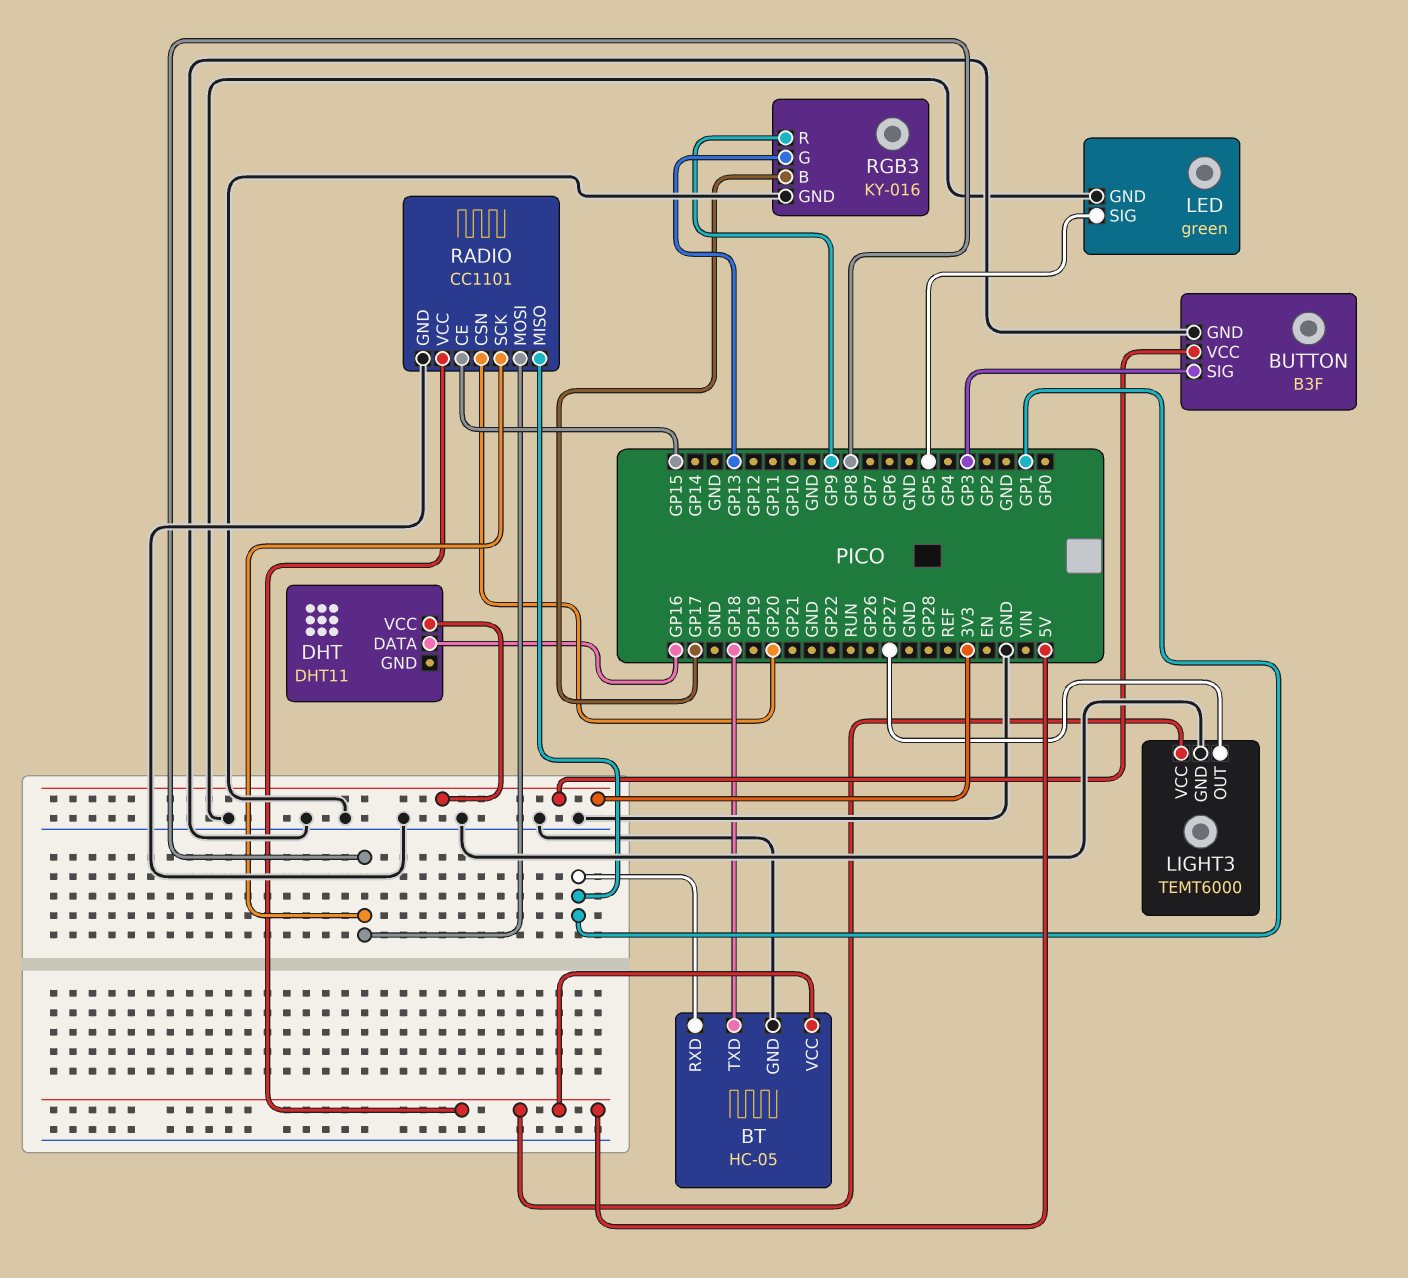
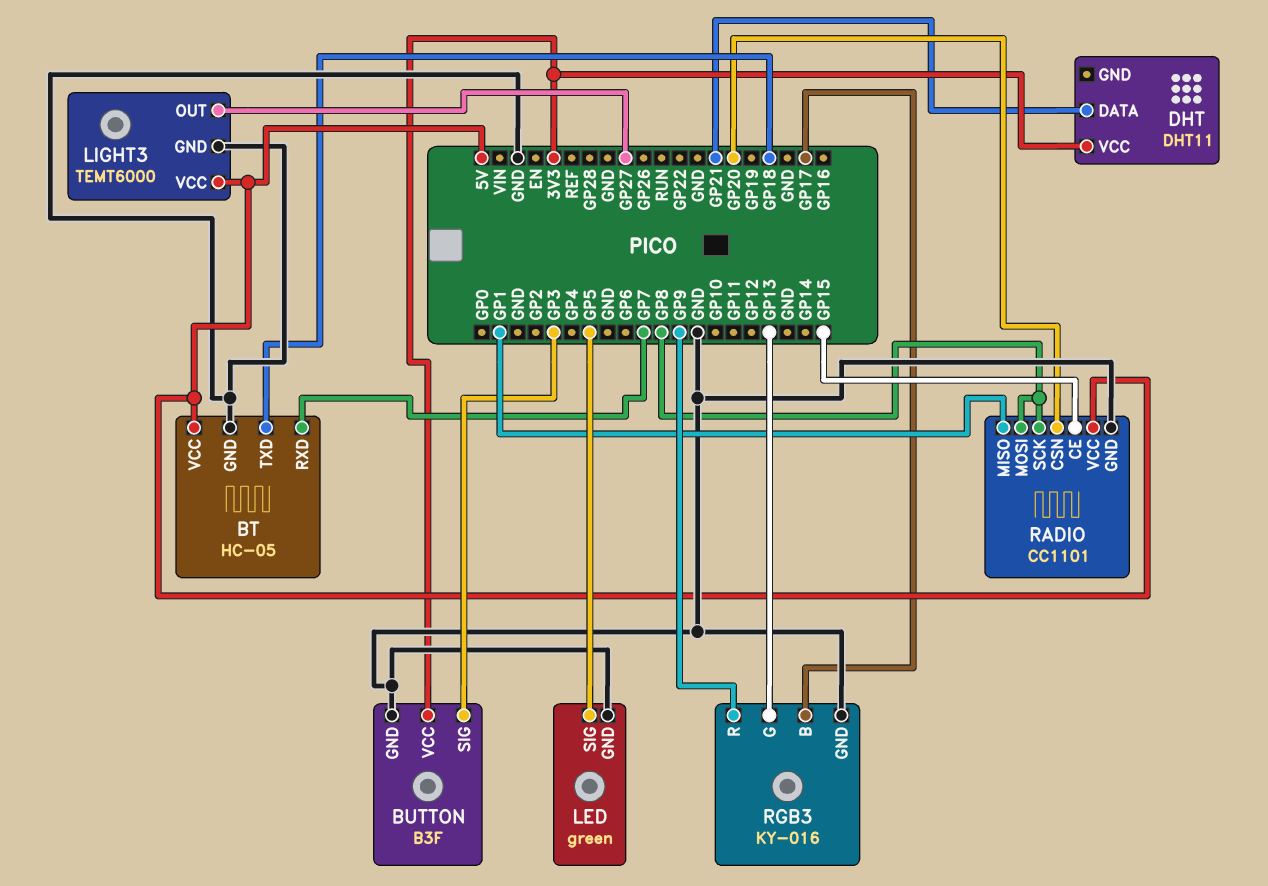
BT pin RXD: GP1 -> GP7
DHT pin DATA: GP16 -> GP21

